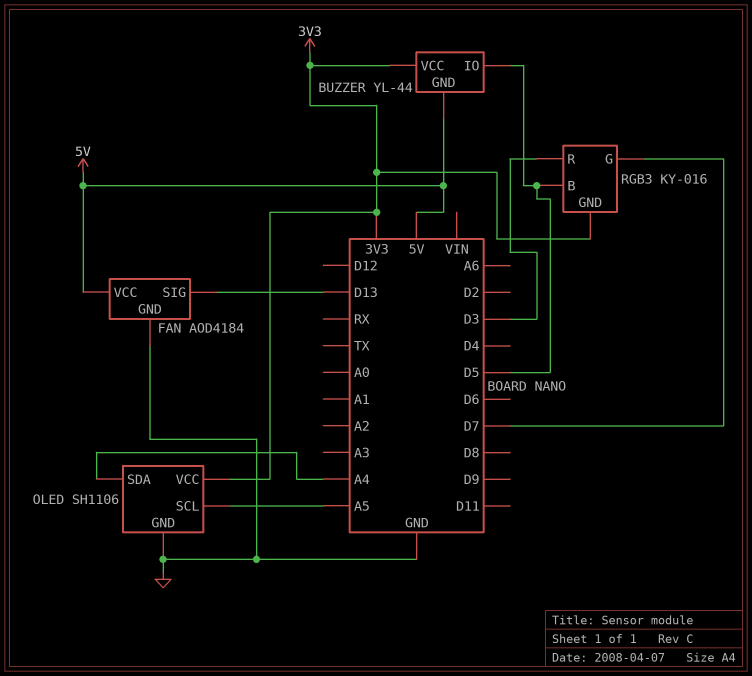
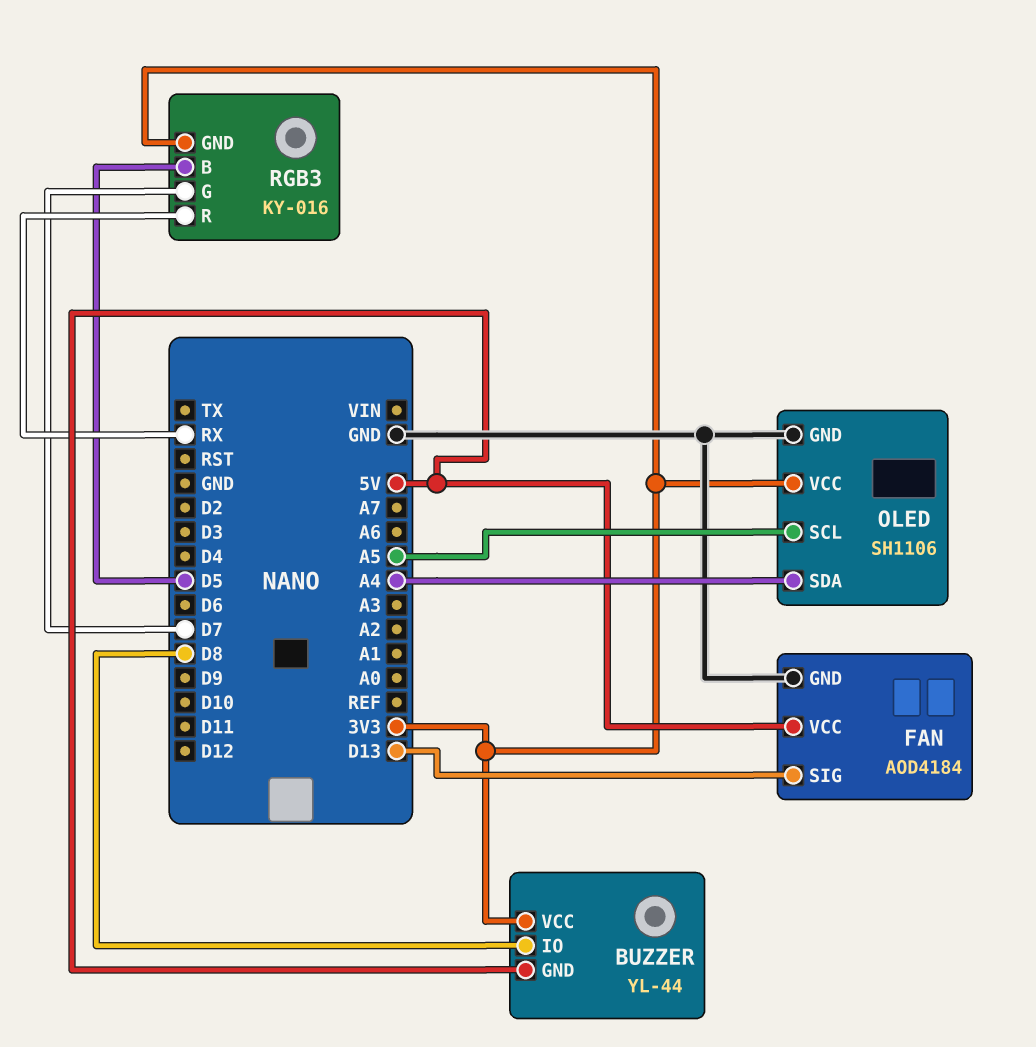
BUZZER pin IO: D5 -> D8
RGB3 pin R: D3 -> RX

